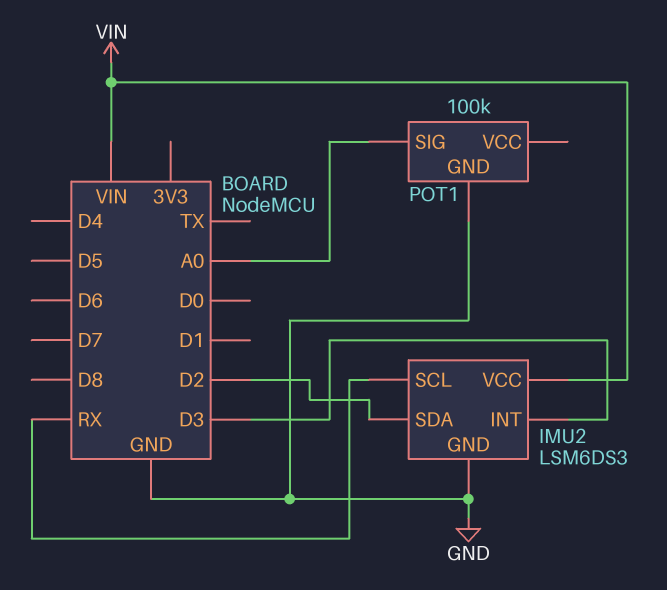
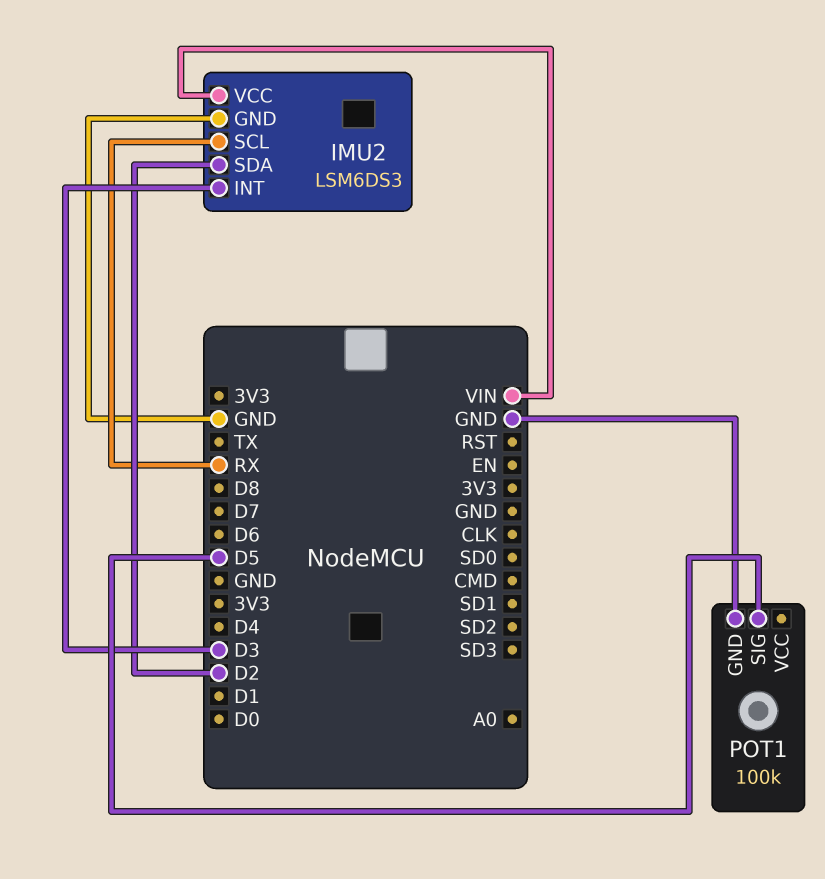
POT1 pin SIG: A0 -> D5

